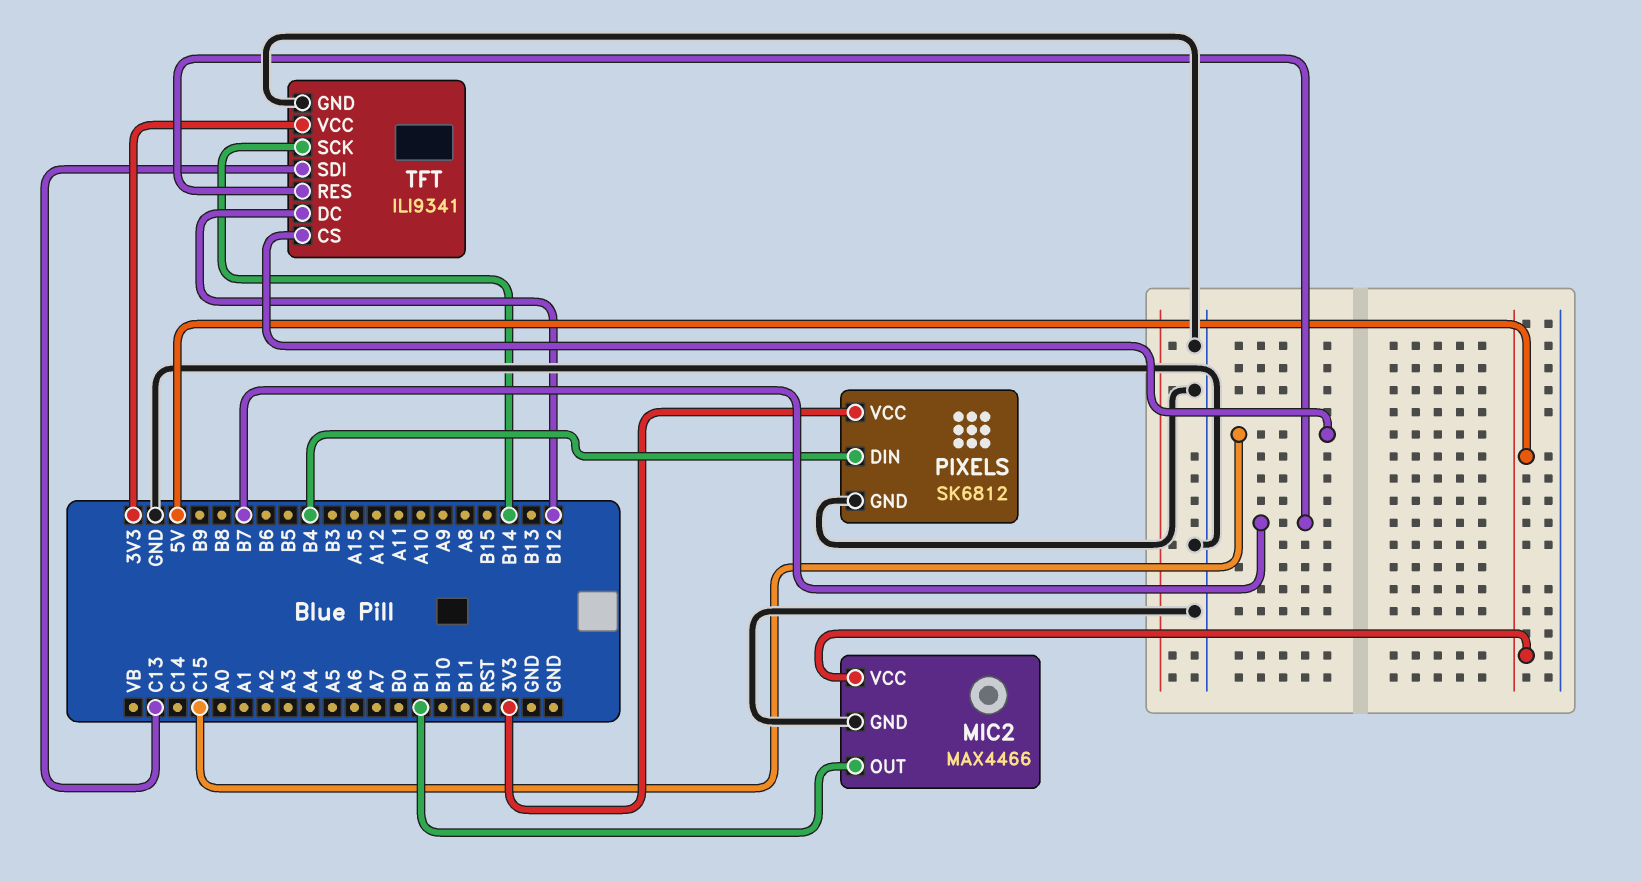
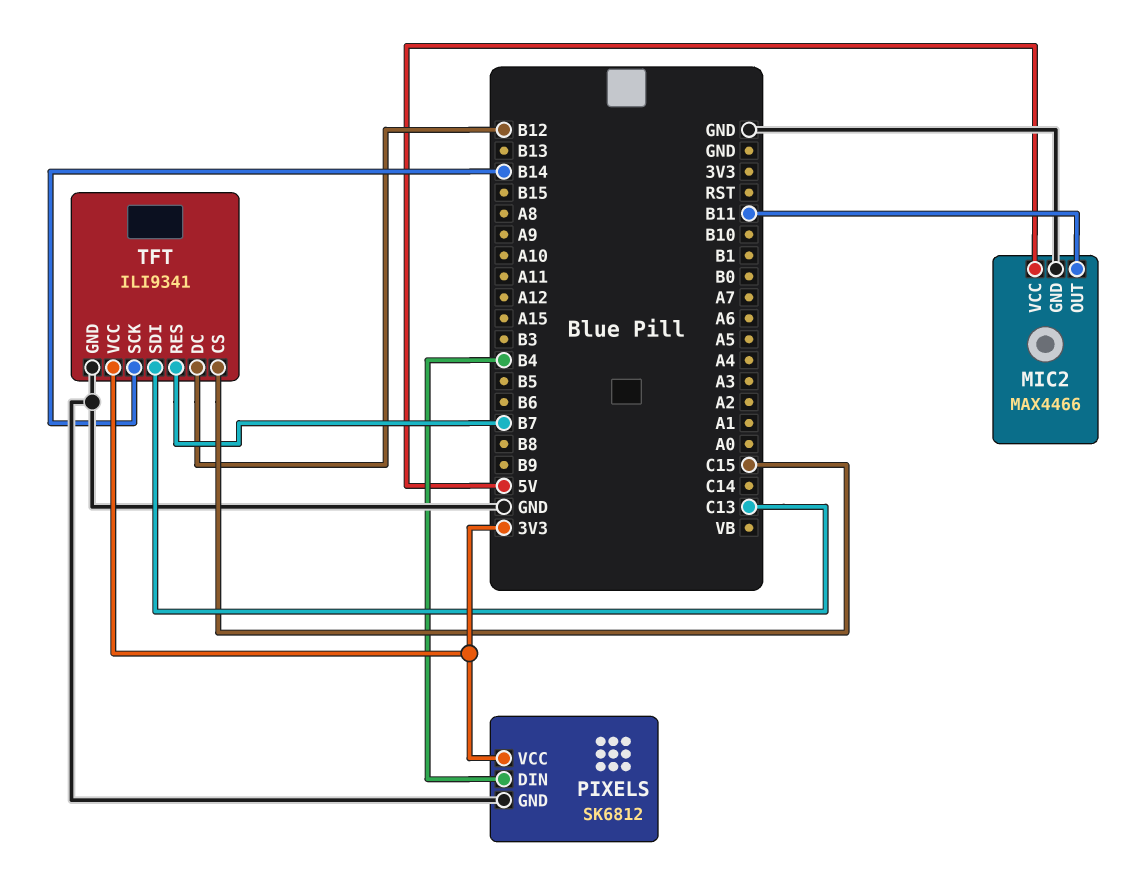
MIC2 pin OUT: B1 -> B11

